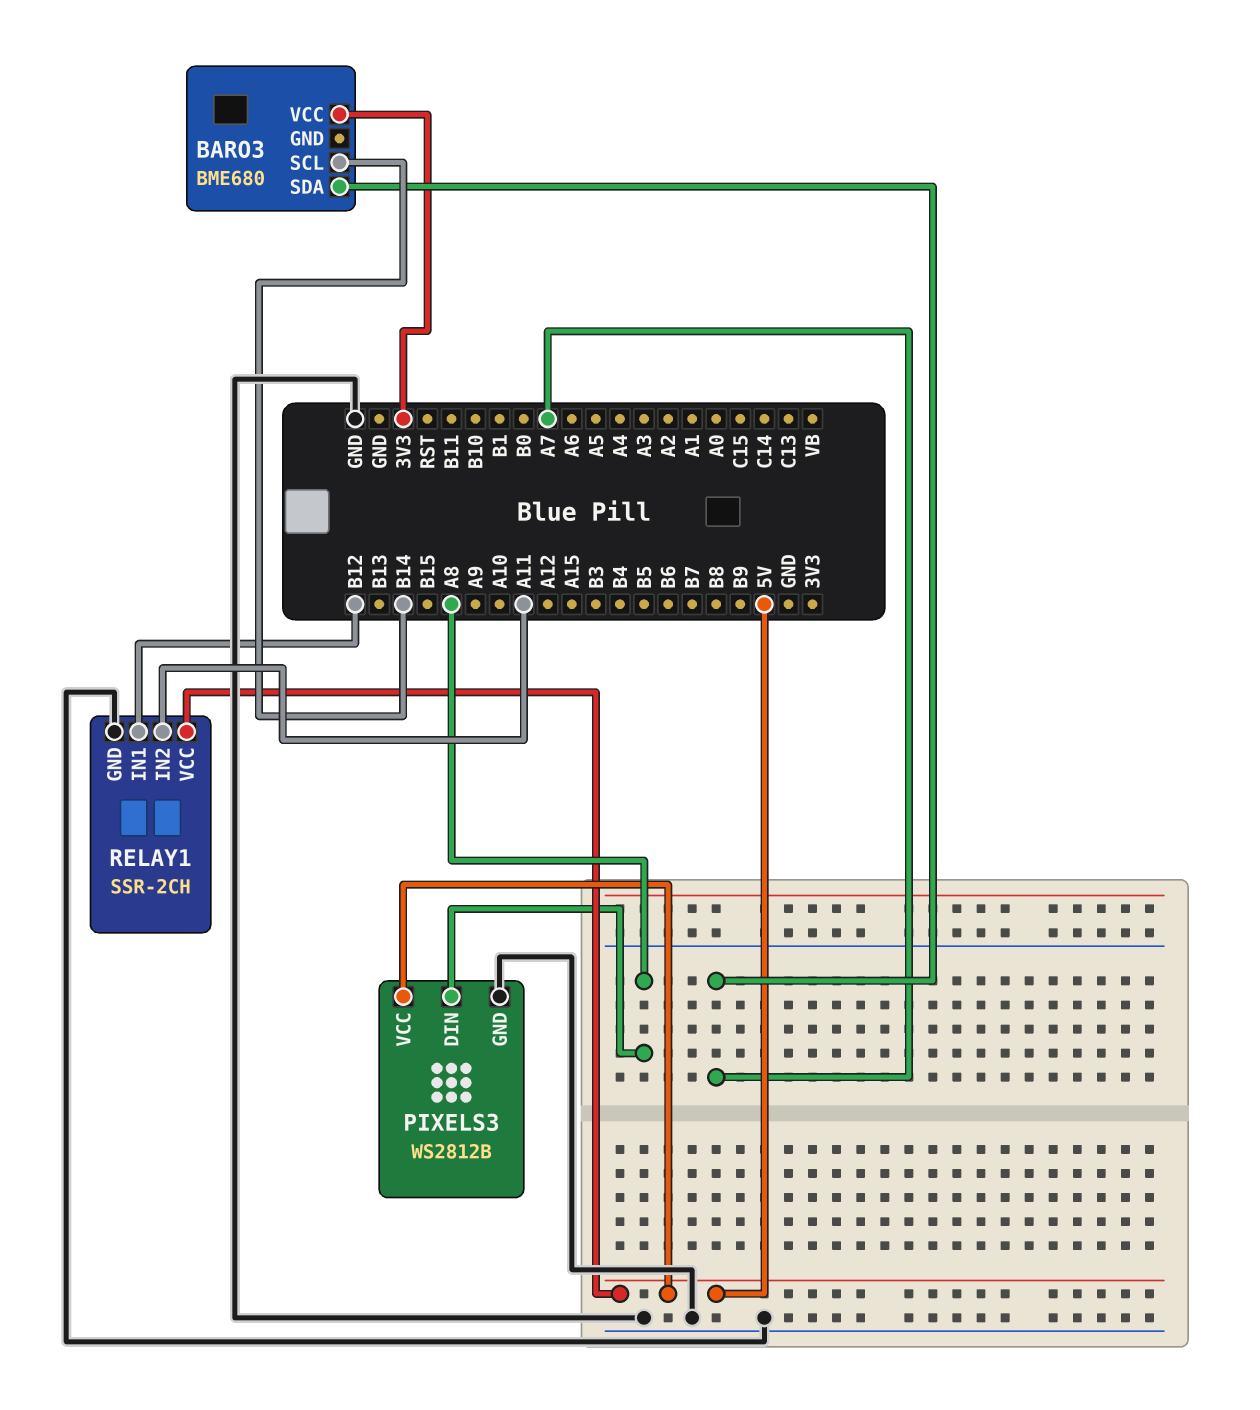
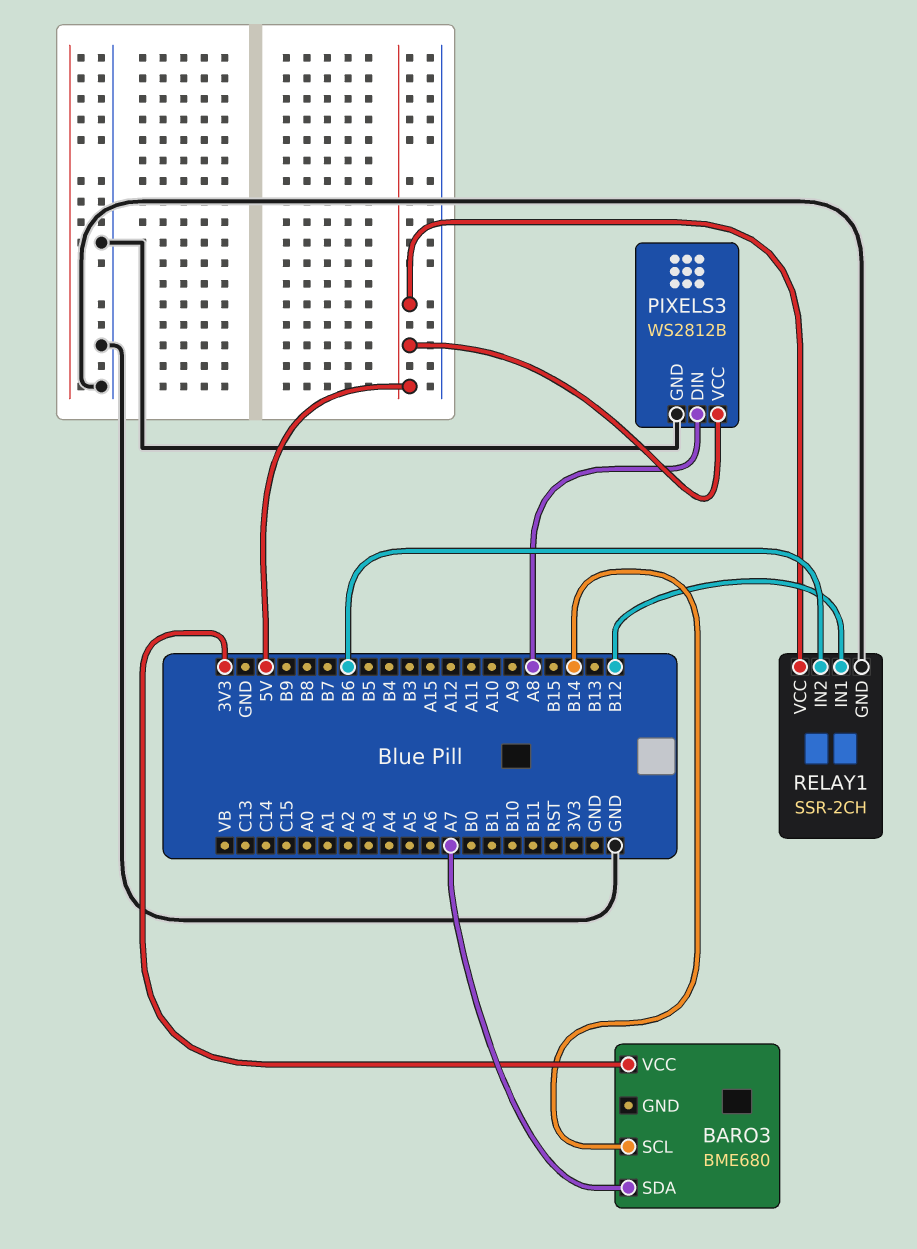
RELAY1 pin IN2: A11 -> B6

